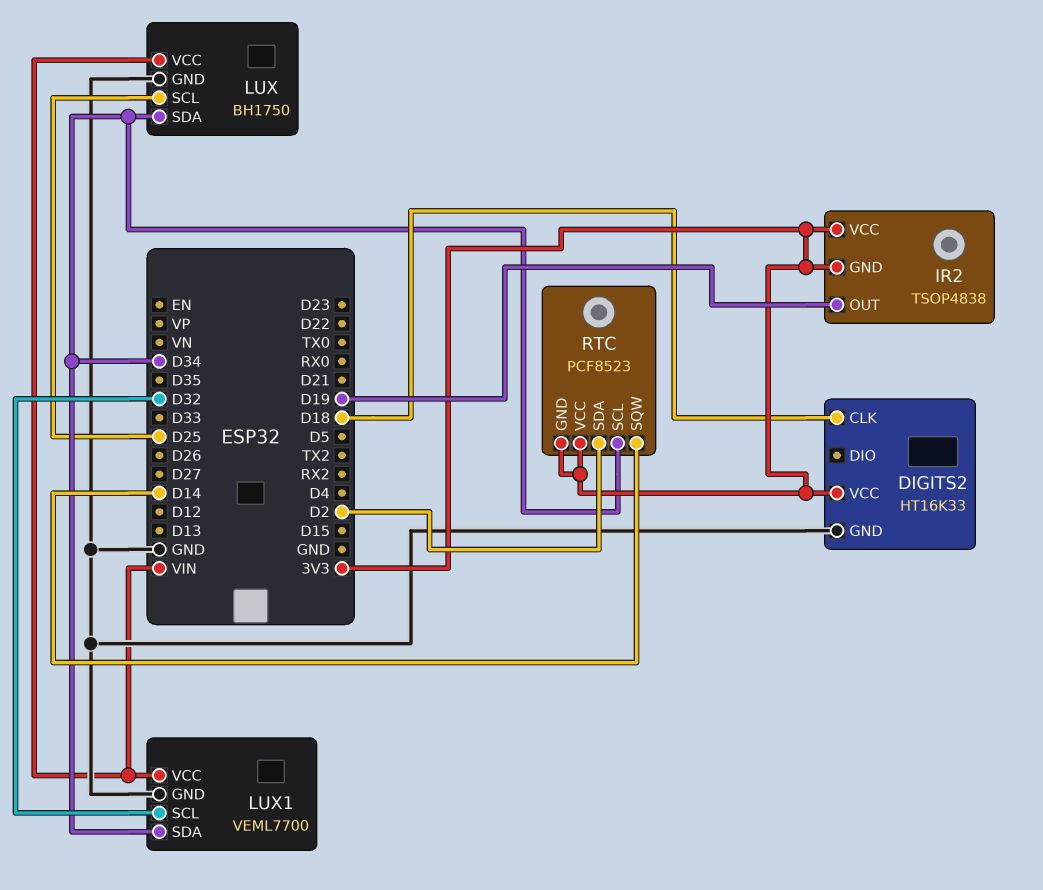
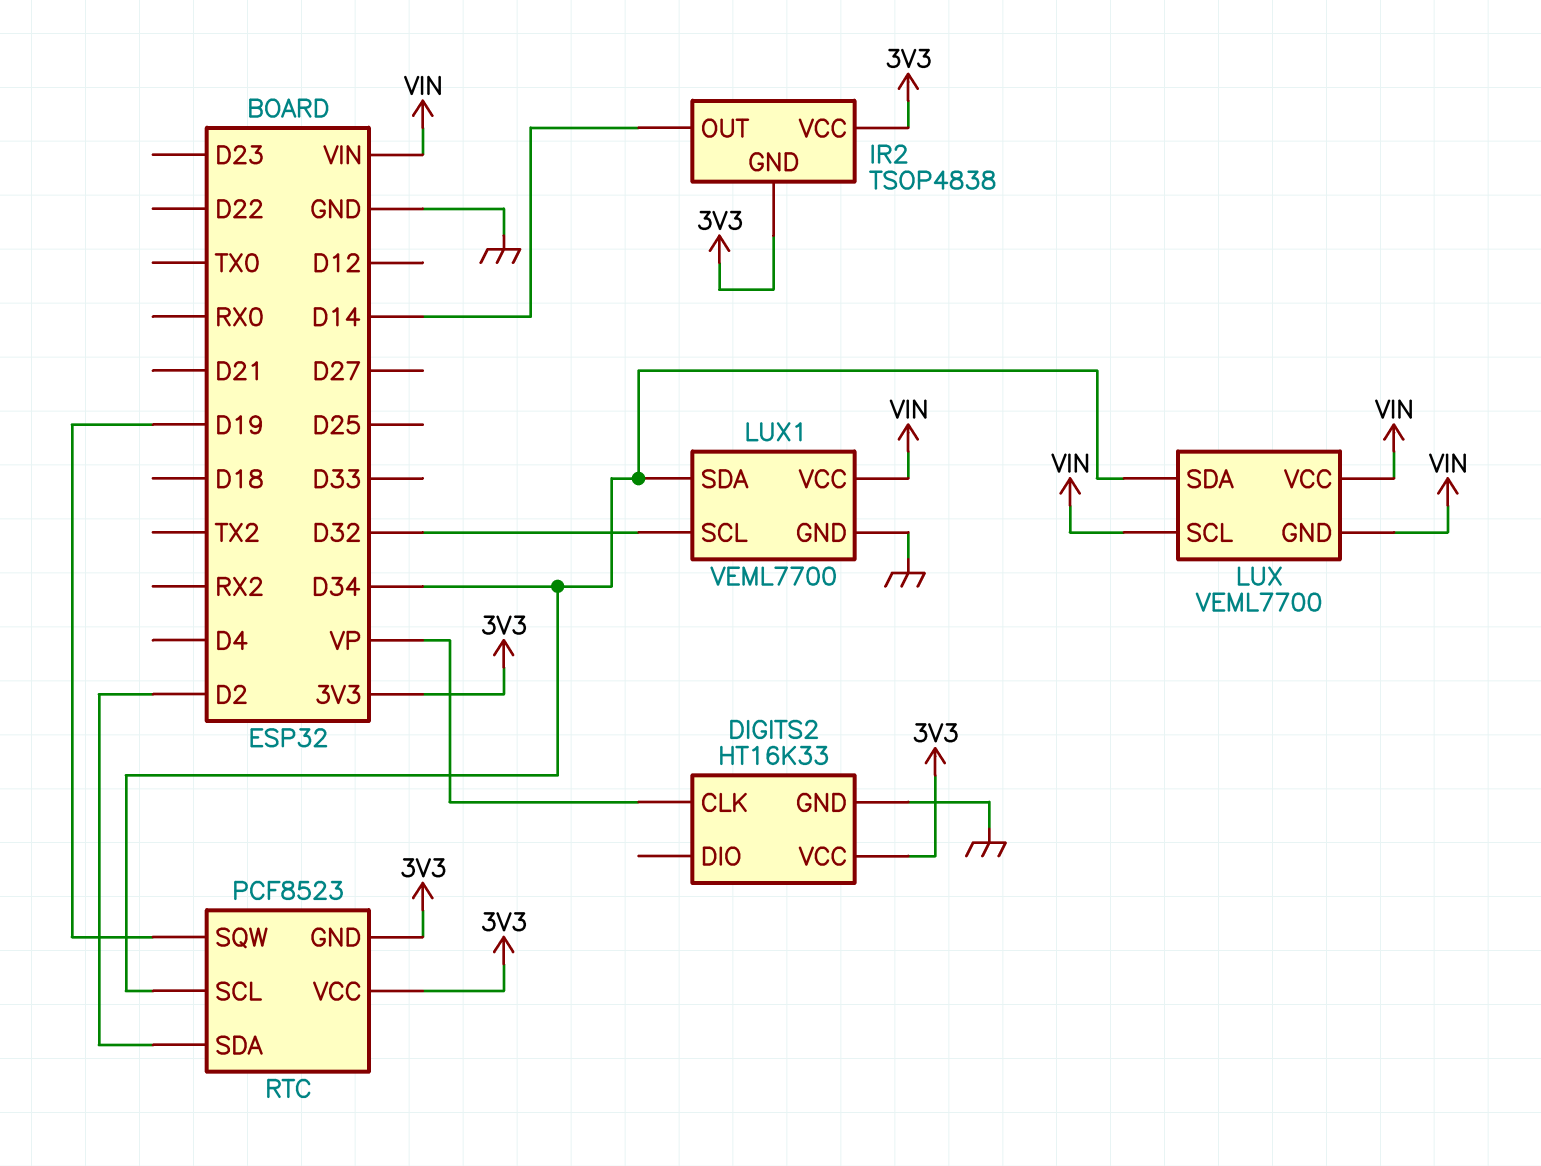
DIGITS2 pin CLK: D18 -> VP
IR2 pin OUT: D19 -> D14
LUX: BH1750 -> VEML7700
LUX pin GND: GND -> VIN
LUX pin SCL: D25 -> VIN
RTC pin SQW: D14 -> D19

